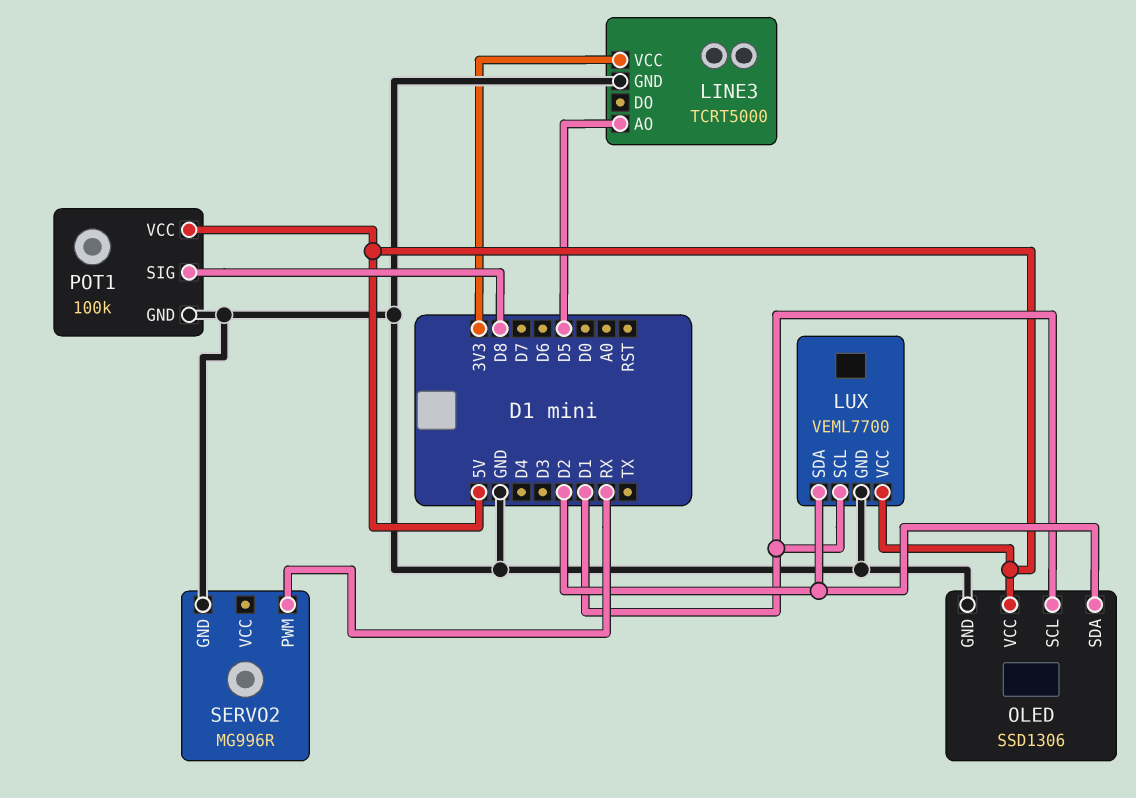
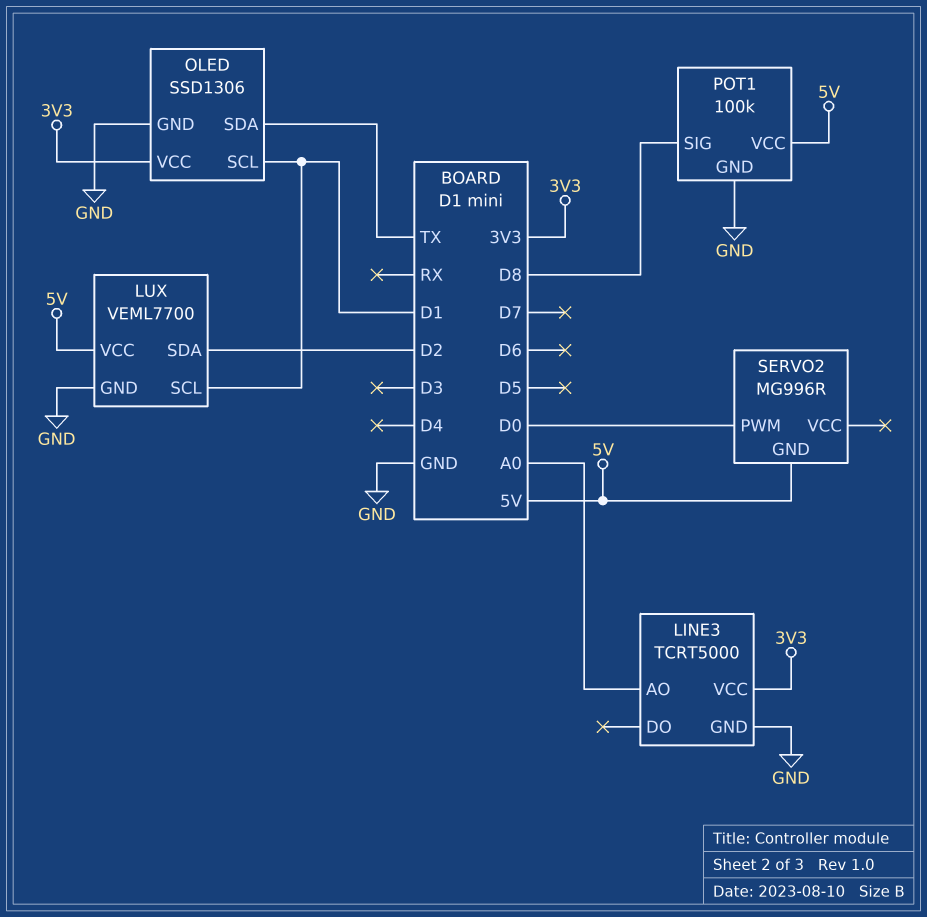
LINE3 pin AO: D5 -> A0
OLED pin SDA: D2 -> TX
OLED pin VCC: 5V -> 3V3
SERVO2 pin GND: GND -> 5V
SERVO2 pin PWM: RX -> D0

